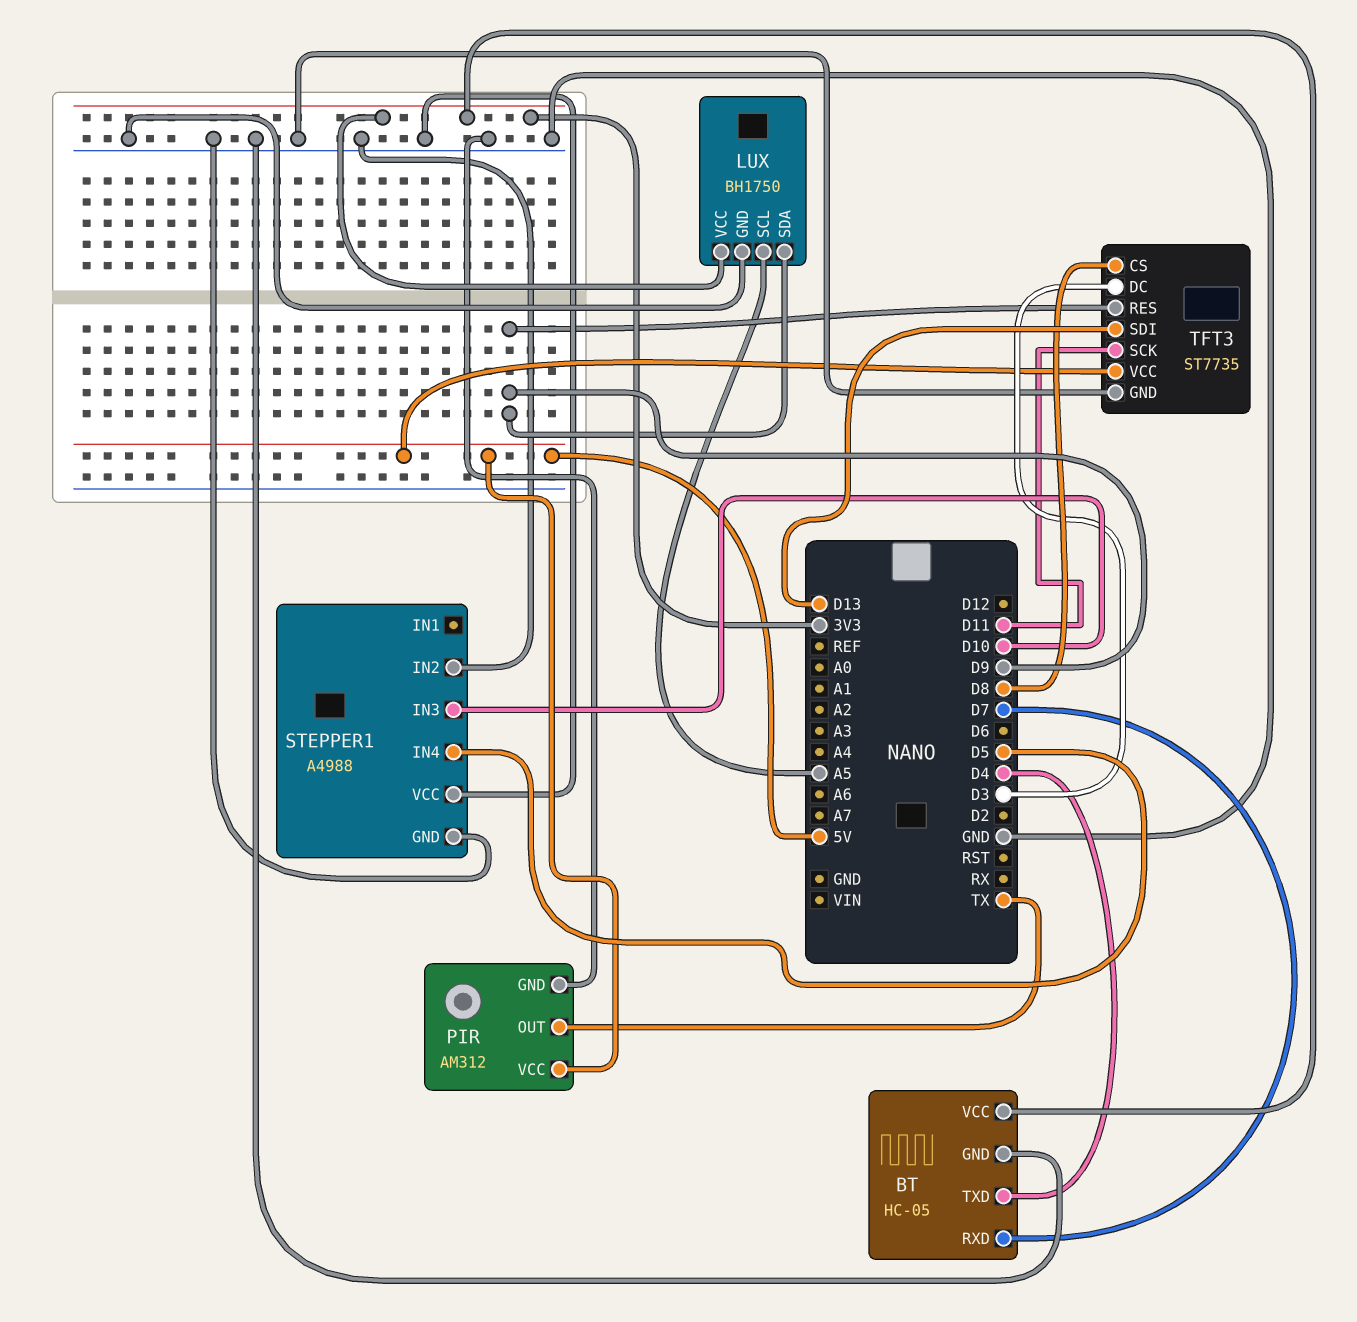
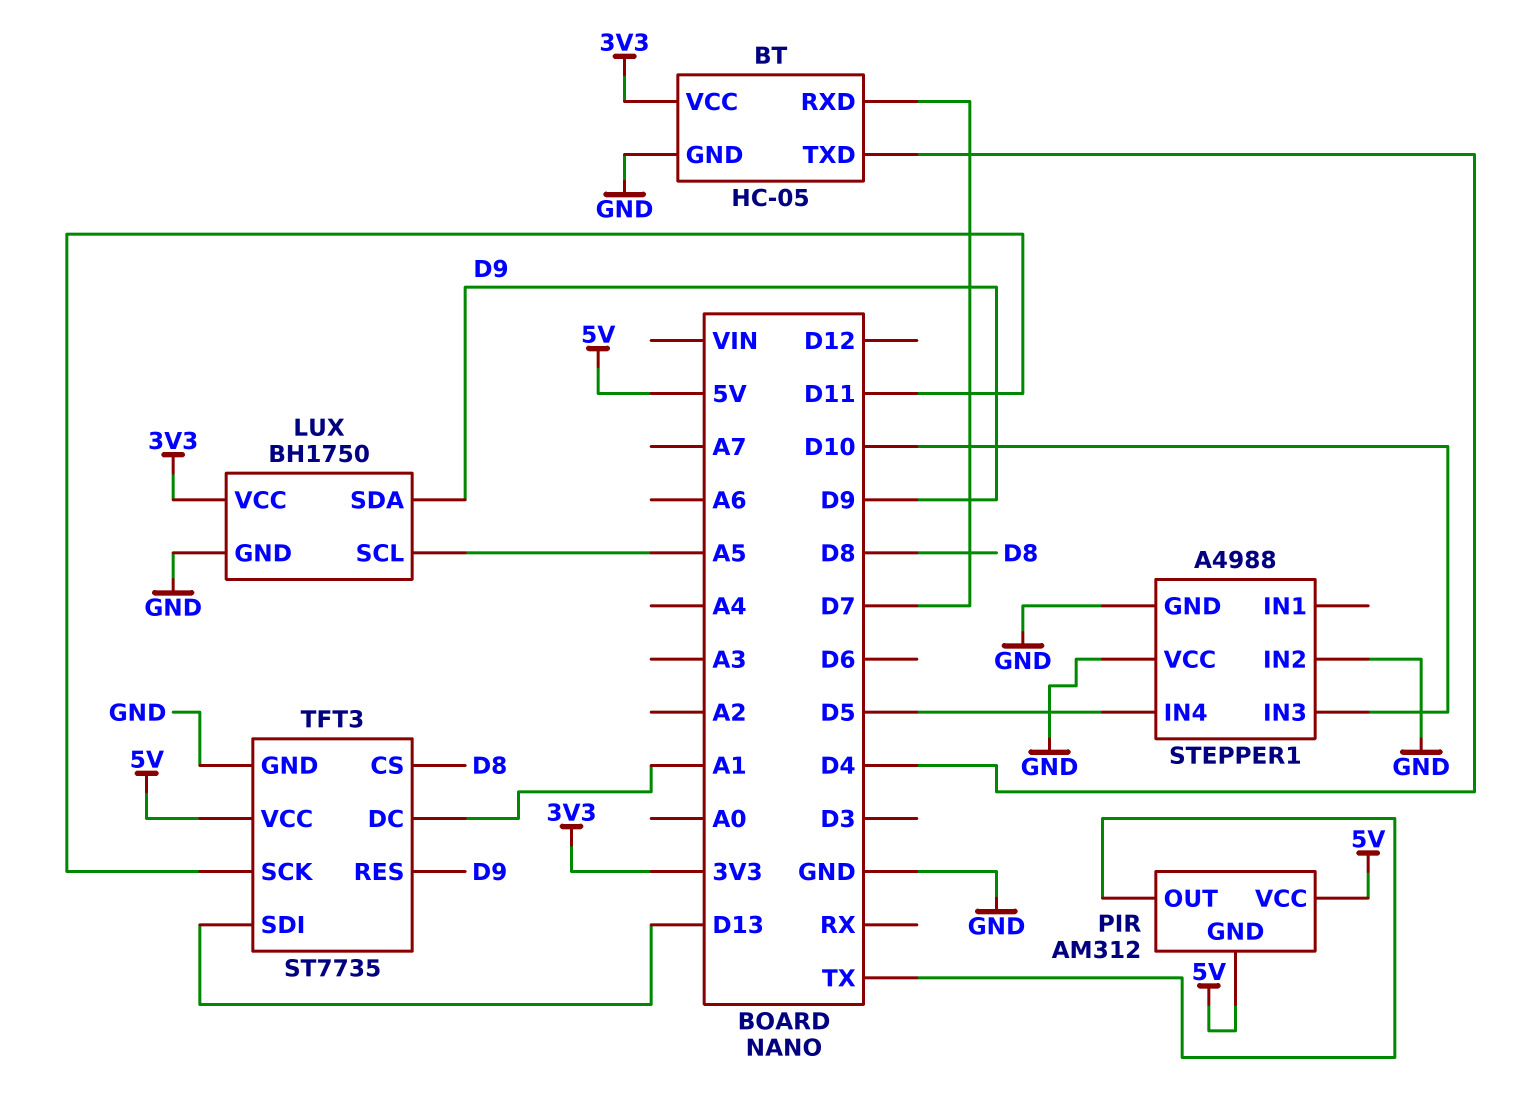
PIR pin GND: GND -> 5V
TFT3 pin DC: D3 -> A1

